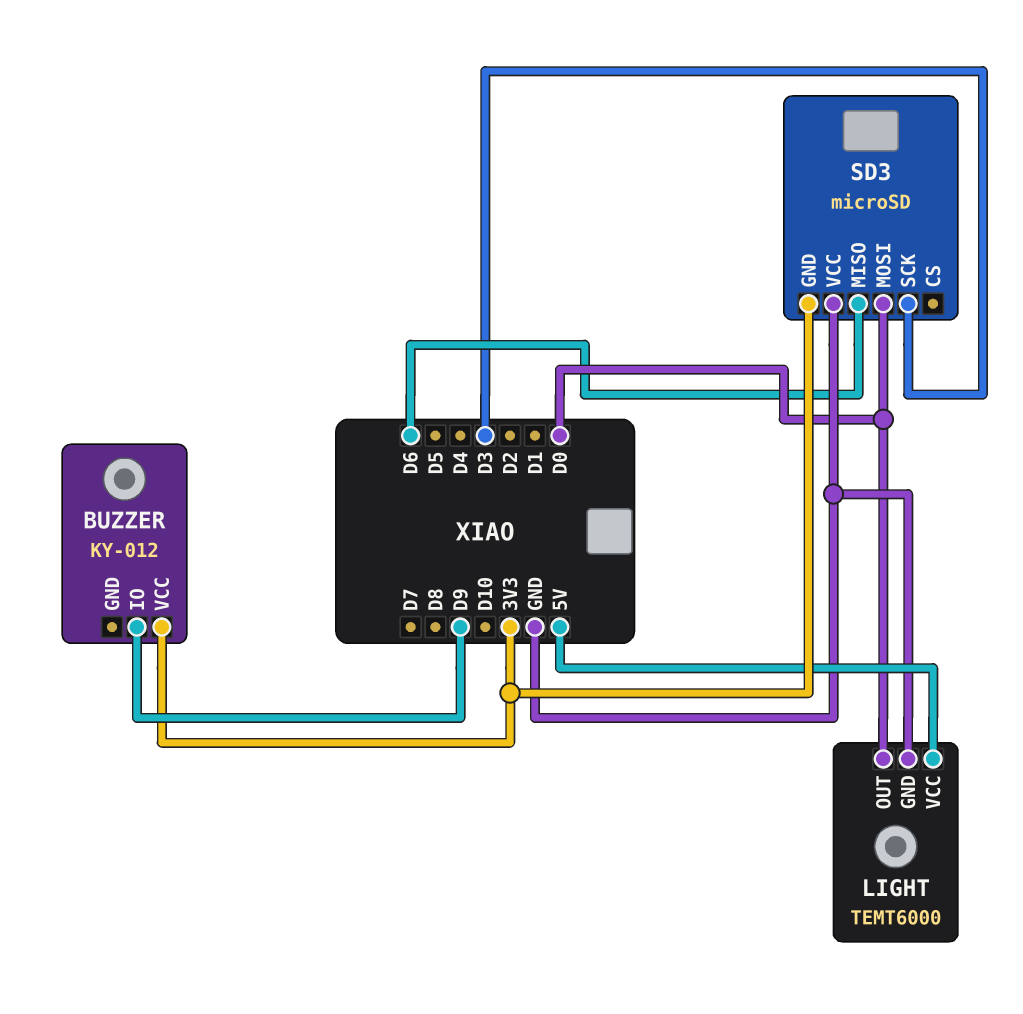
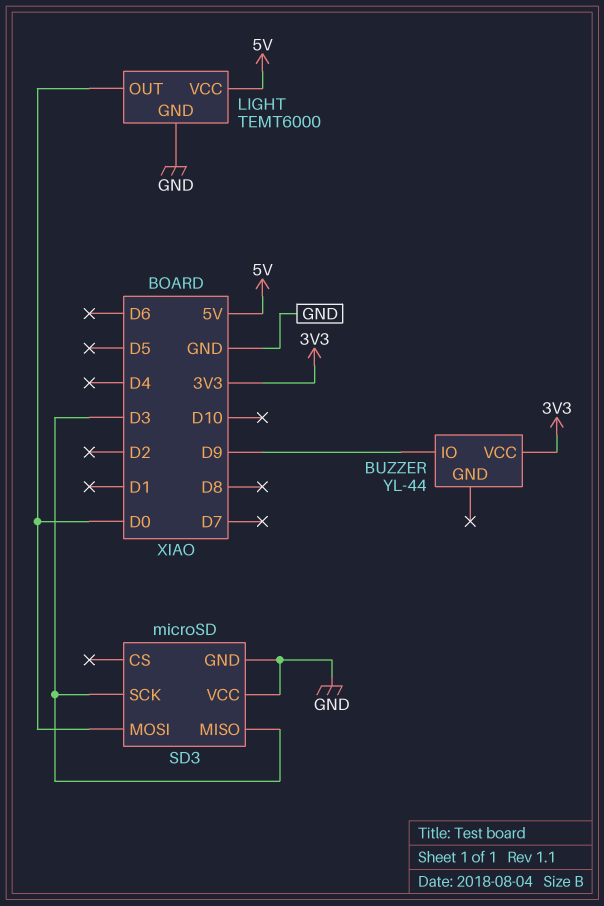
BUZZER: KY-012 -> YL-44
SD3 pin GND: 3V3 -> GND
SD3 pin MISO: D6 -> D3

